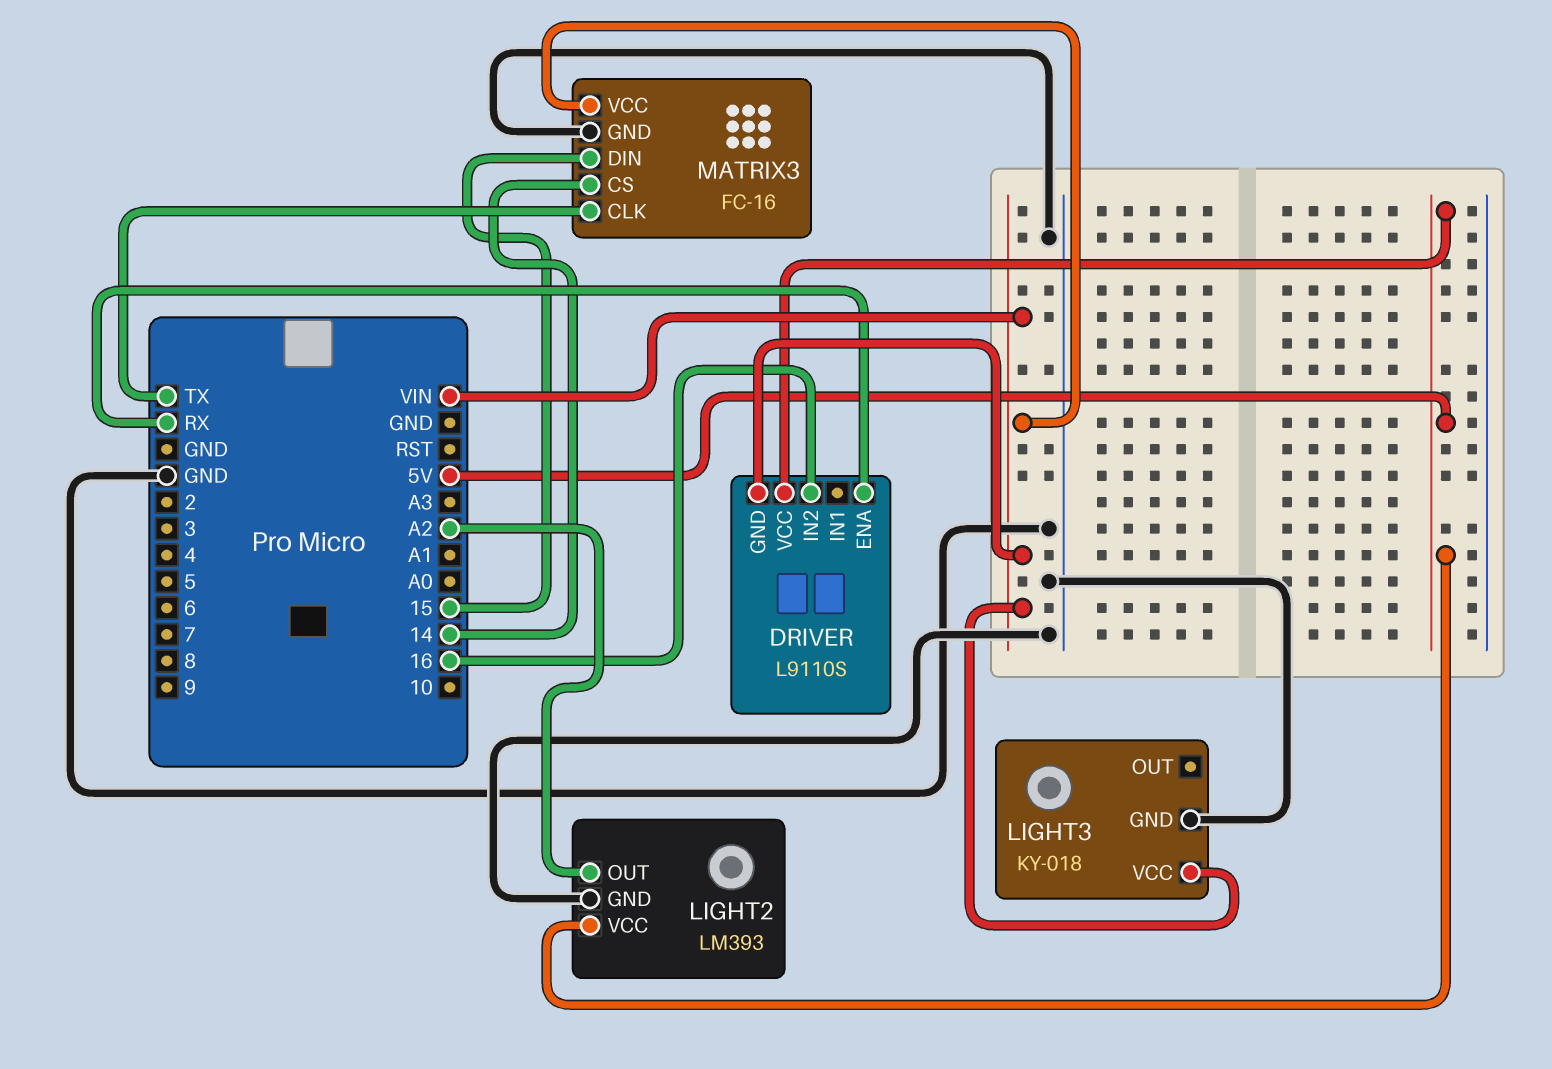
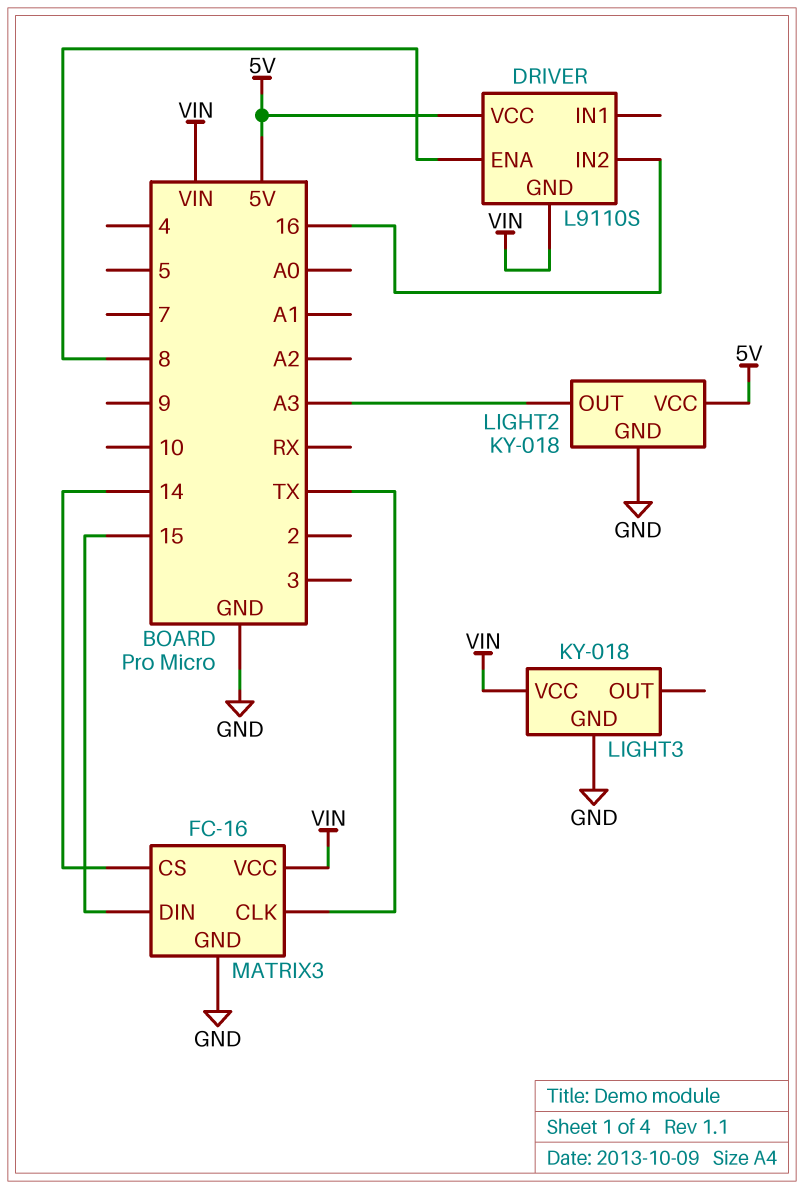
DRIVER pin ENA: RX -> 8
LIGHT2: LM393 -> KY-018
LIGHT2 pin OUT: A2 -> A3

